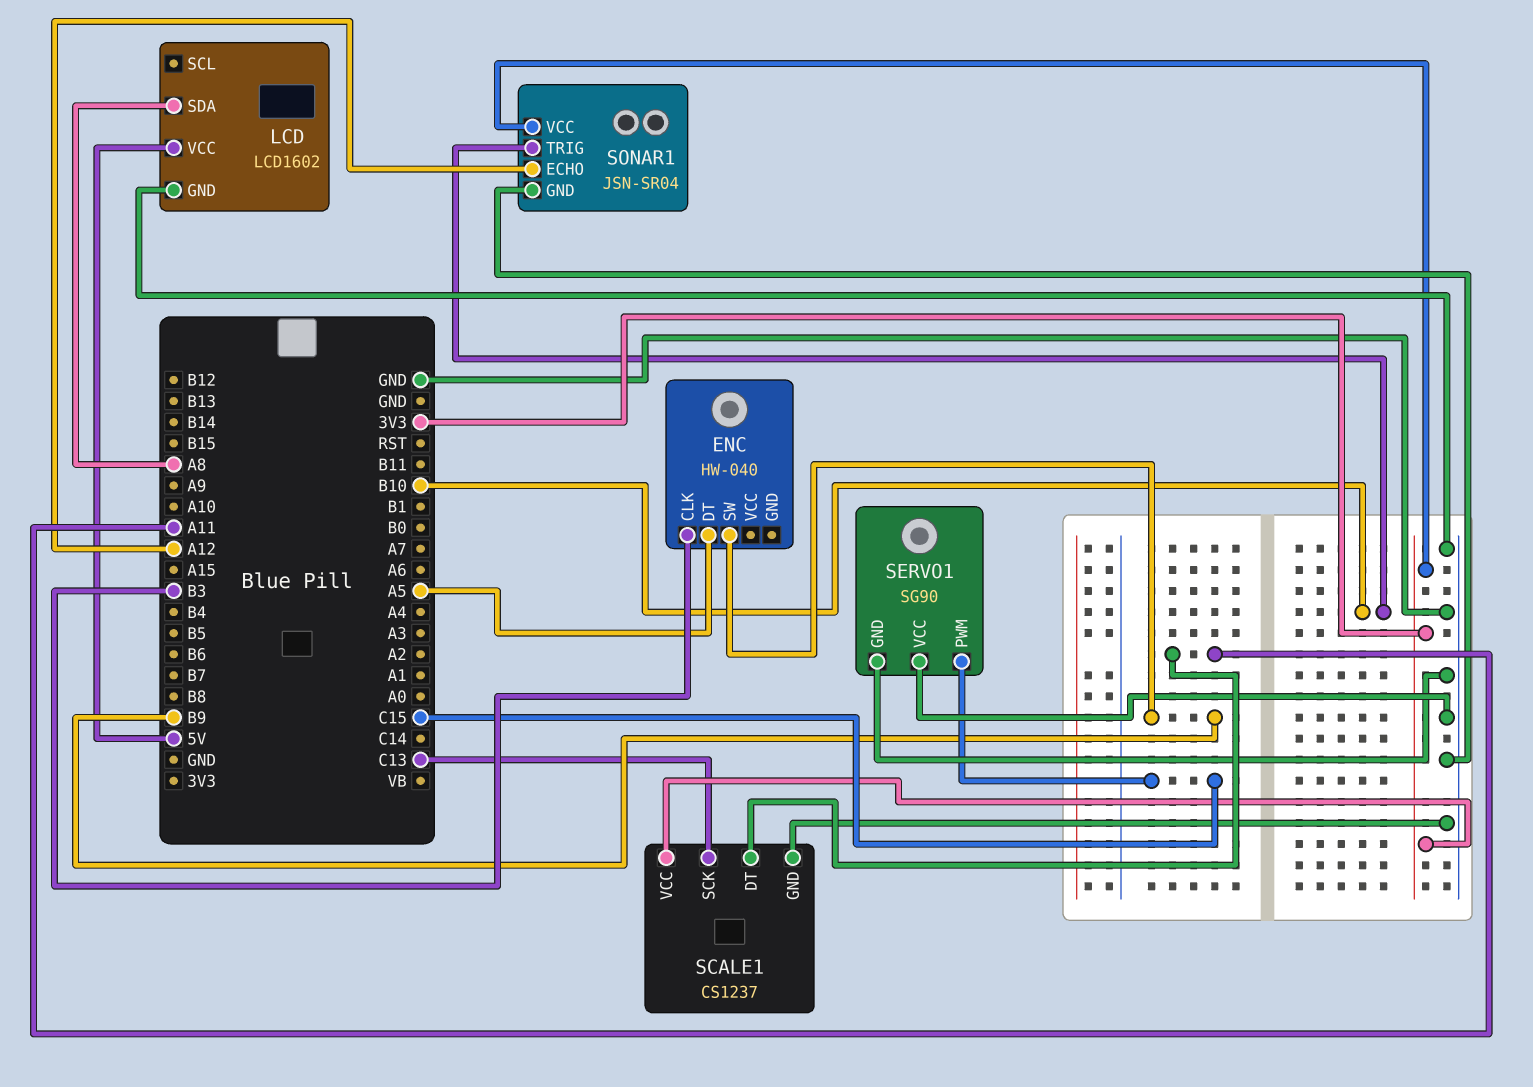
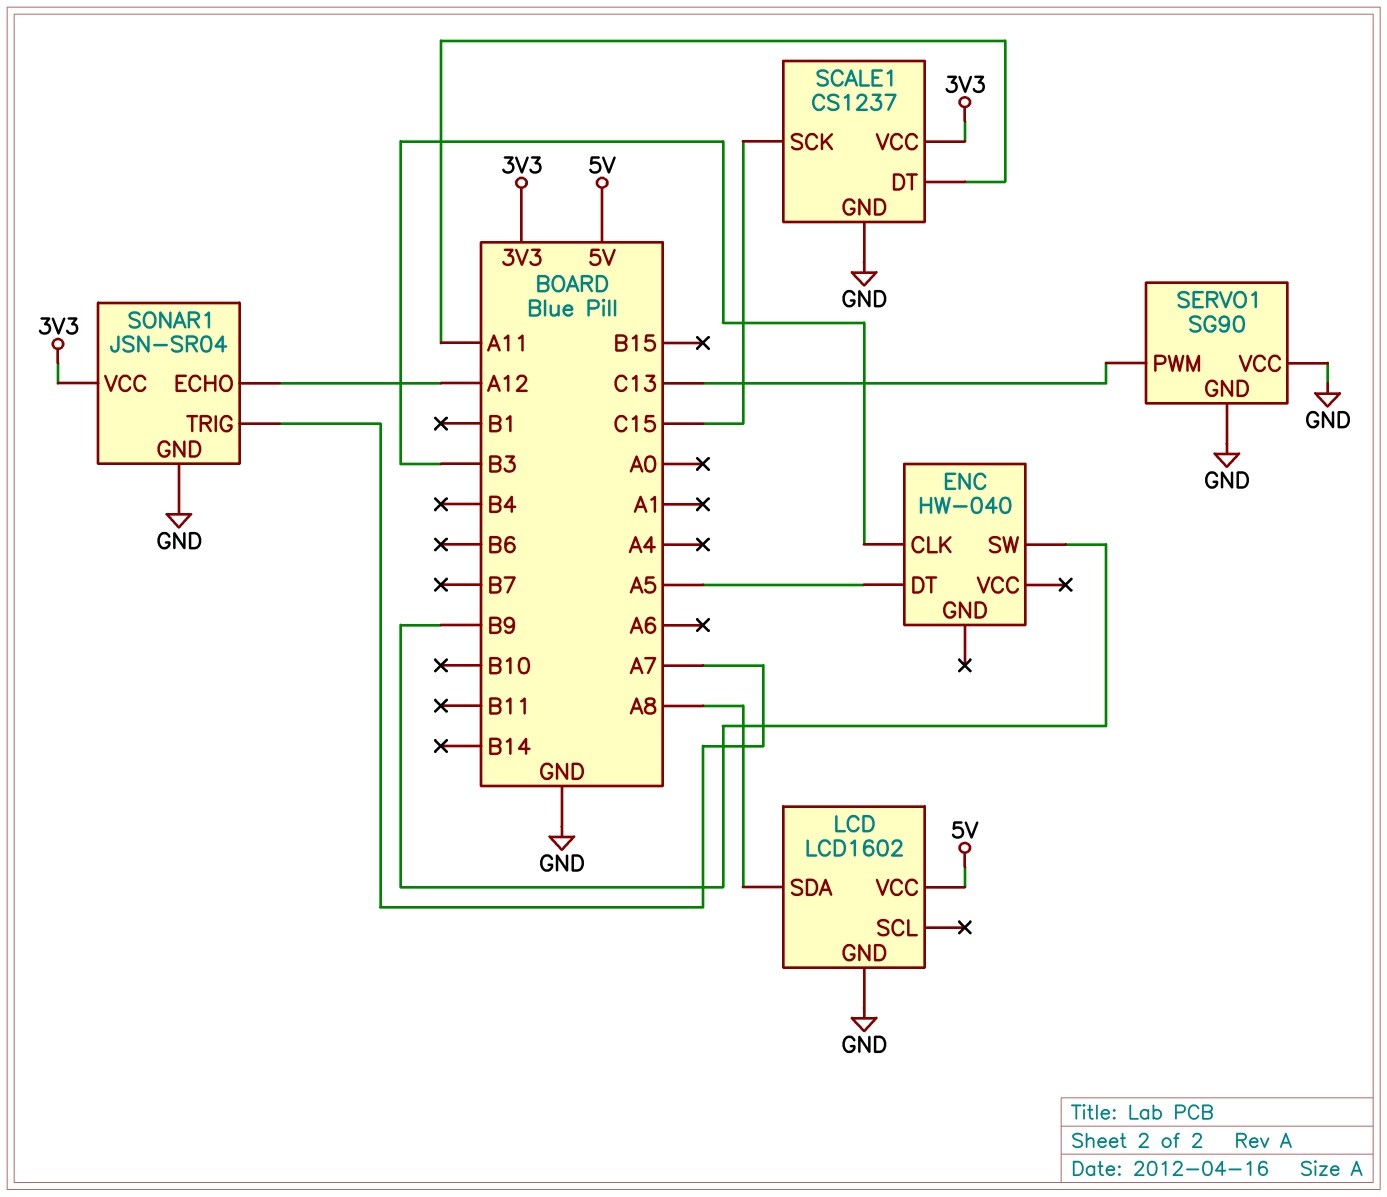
SCALE1 pin SCK: C13 -> C15
SERVO1 pin PWM: C15 -> C13
SONAR1 pin TRIG: B10 -> A7

